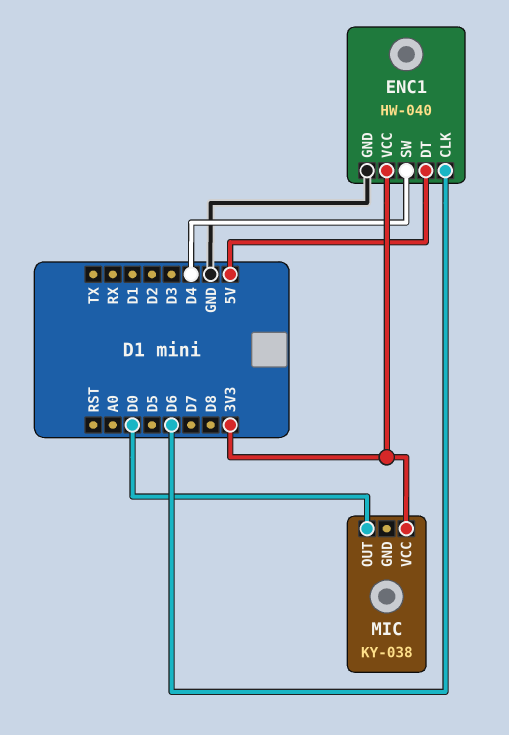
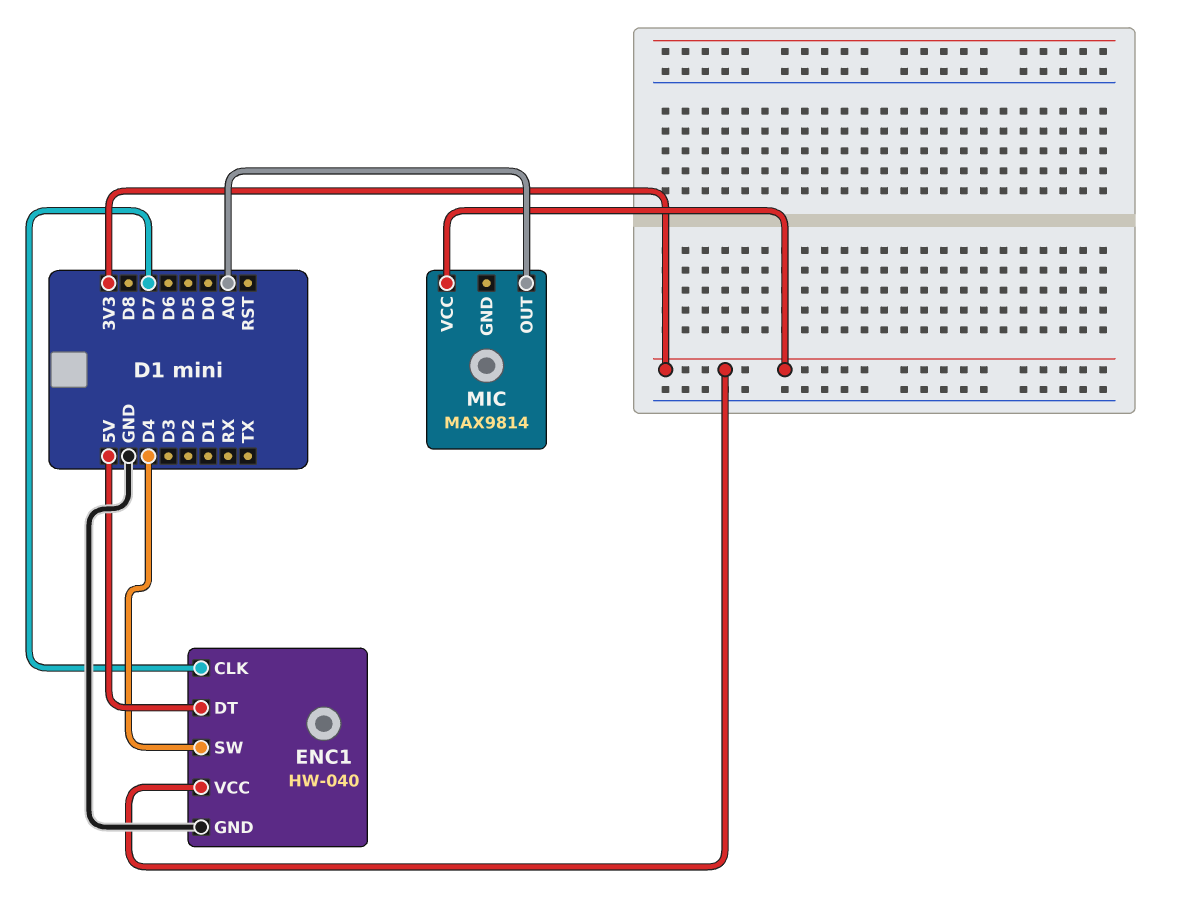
ENC1 pin CLK: D6 -> D7
MIC: KY-038 -> MAX9814
MIC pin OUT: D0 -> A0

